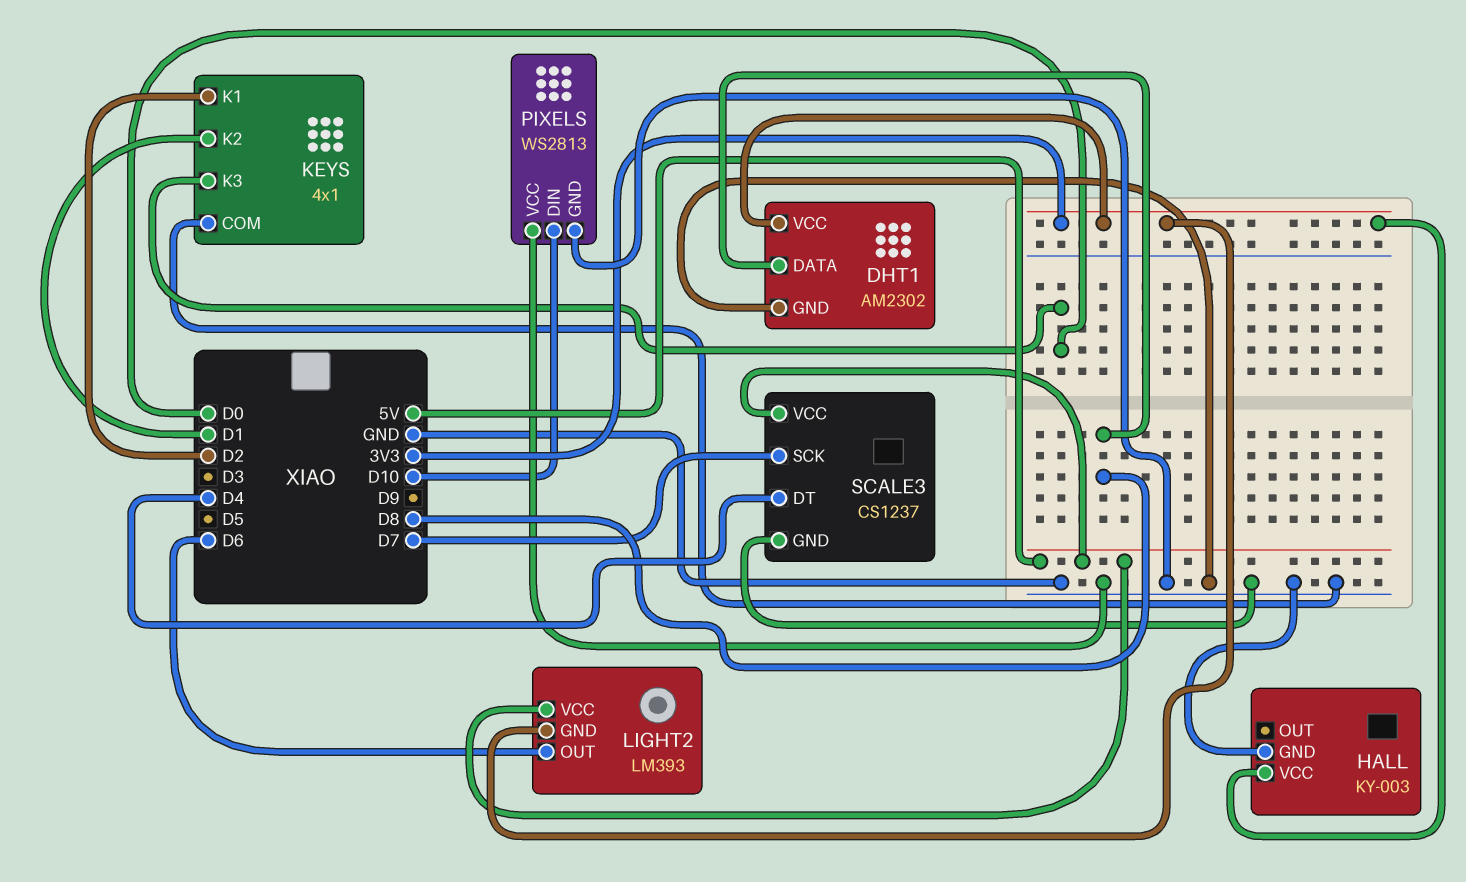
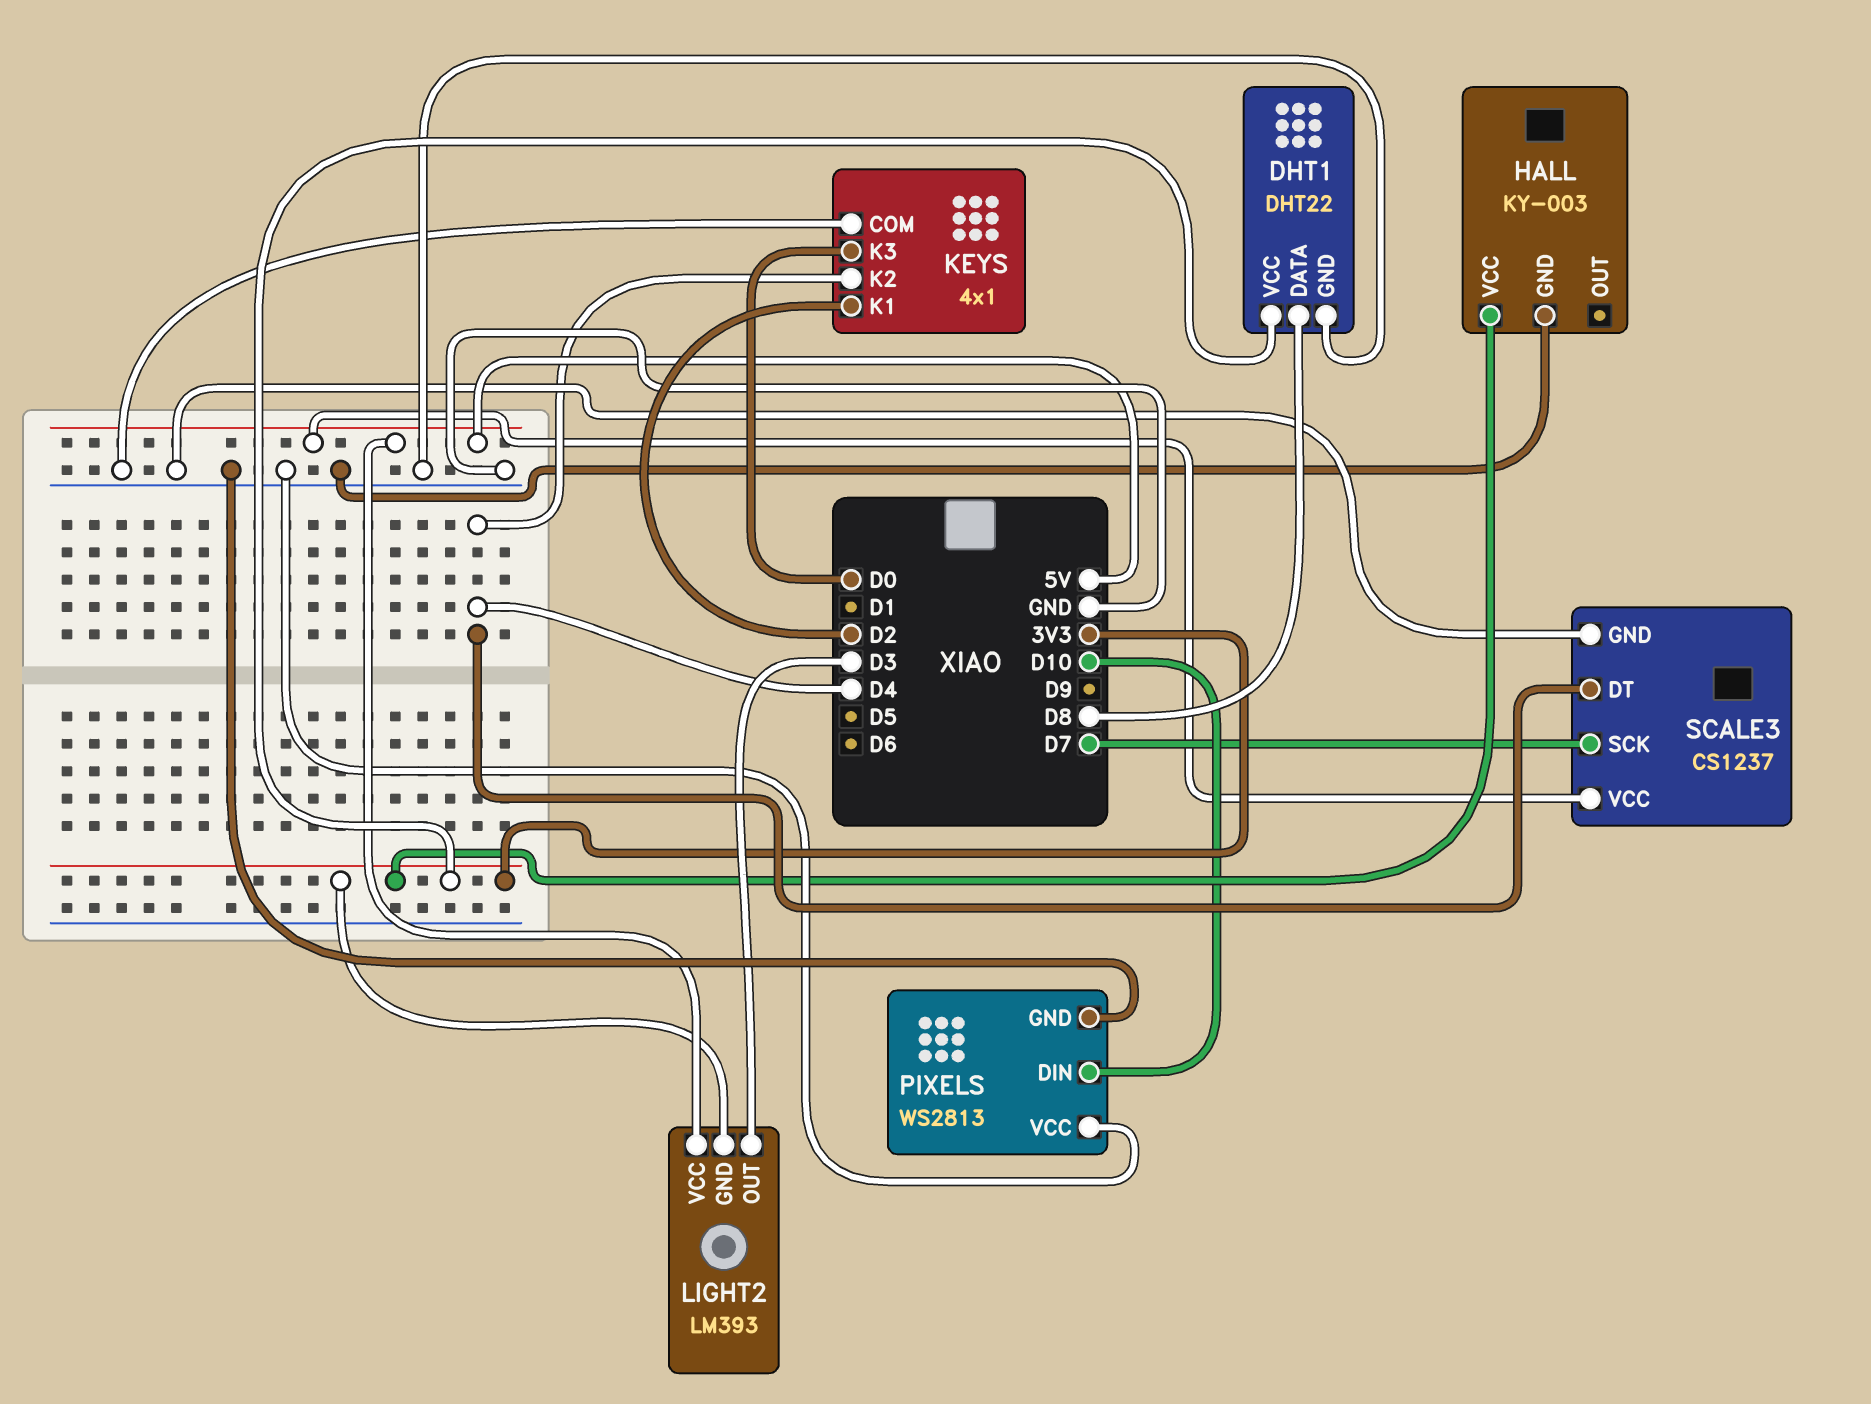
DHT1: AM2302 -> DHT22
KEYS pin K2: D1 -> D4
LIGHT2 pin OUT: D6 -> D3

